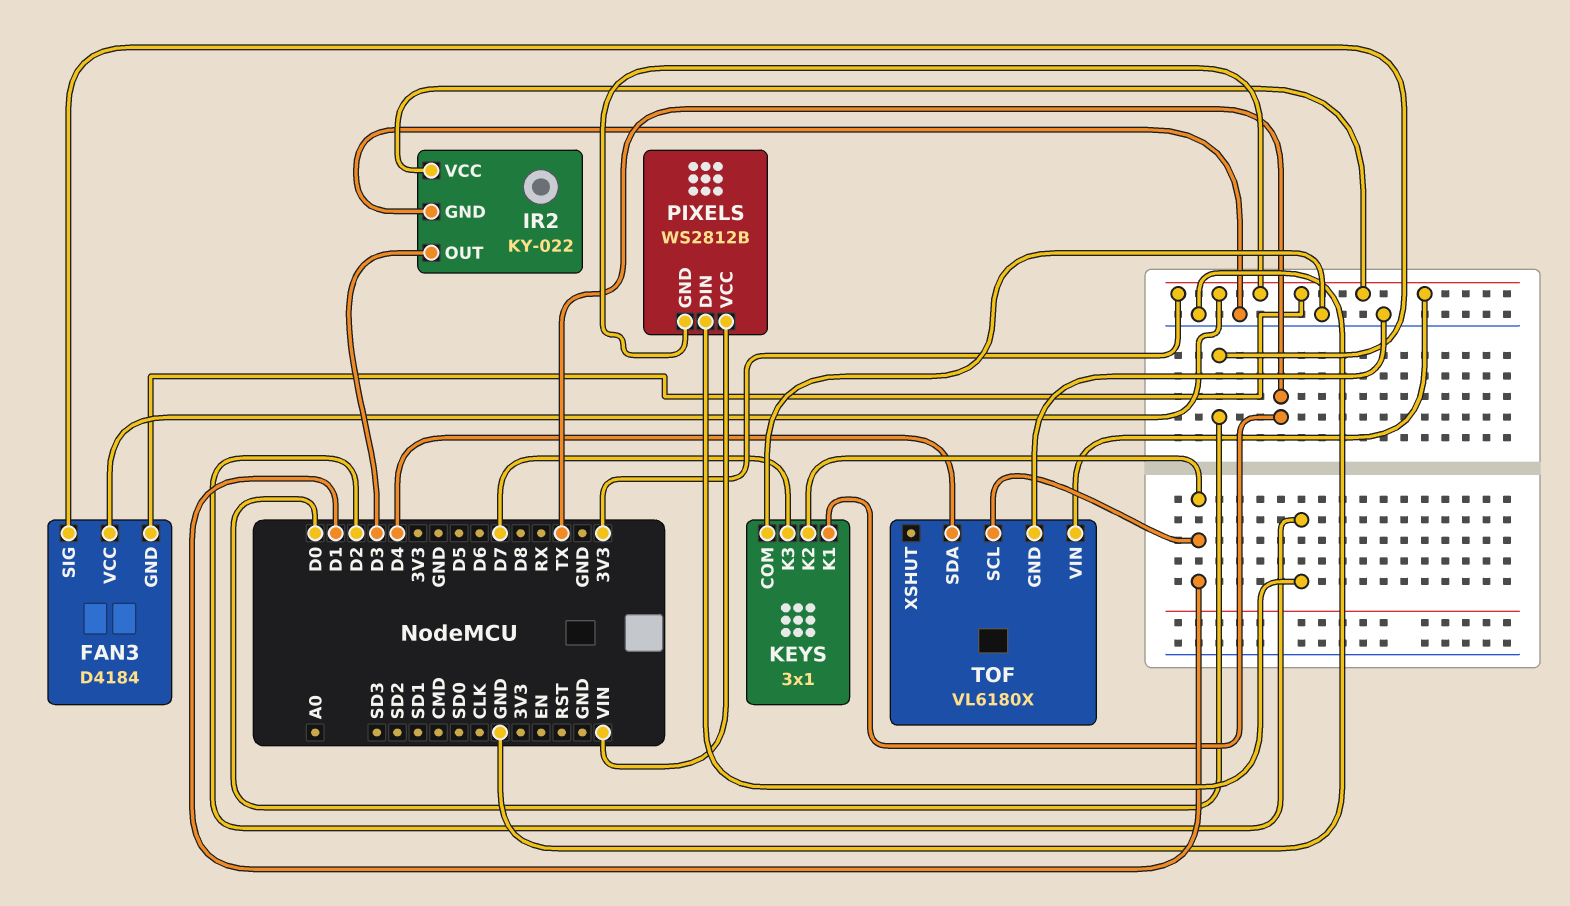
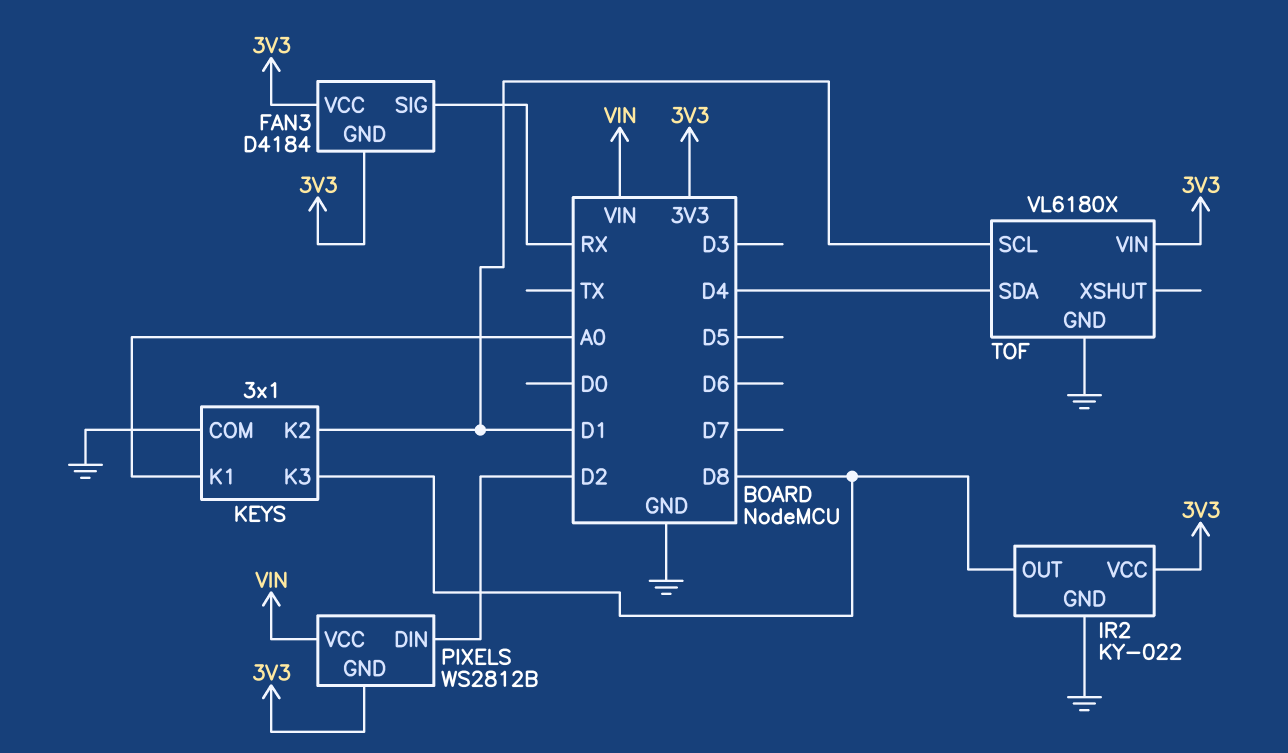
FAN3 pin SIG: D0 -> RX
IR2 pin OUT: D3 -> D8
KEYS pin K1: TX -> A0
KEYS pin K3: D7 -> D8

